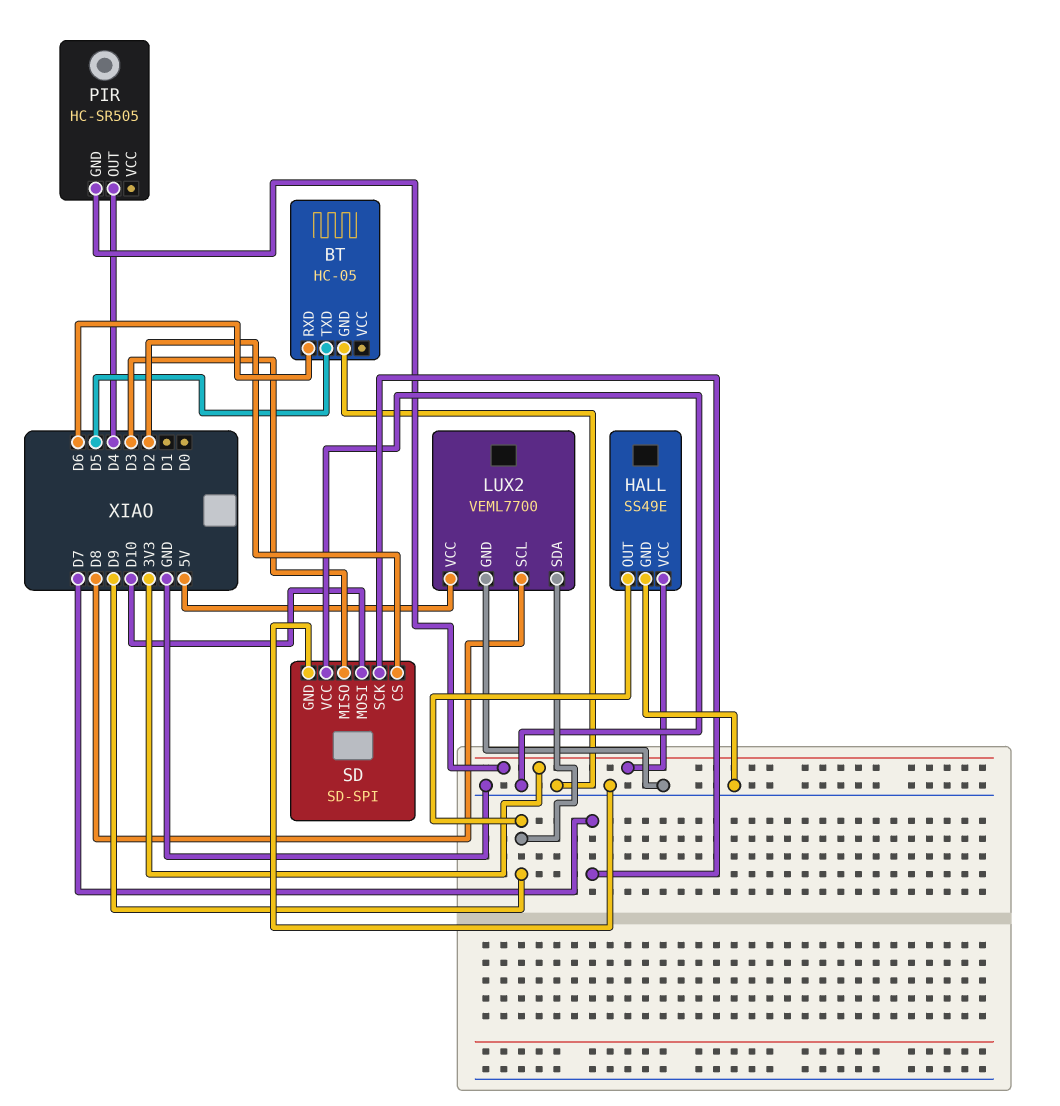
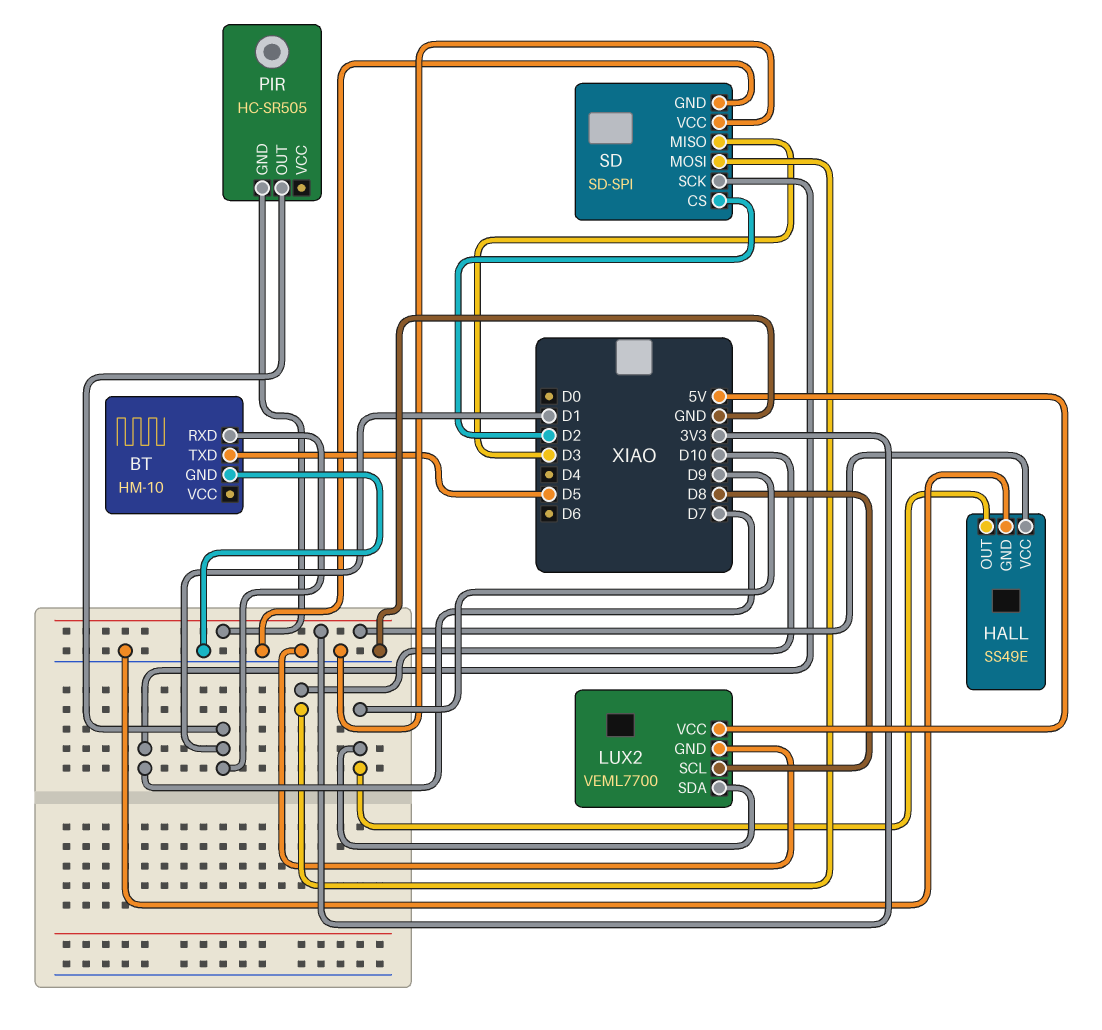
BT: HC-05 -> HM-10
BT pin RXD: D6 -> D1
PIR pin OUT: D4 -> D1

